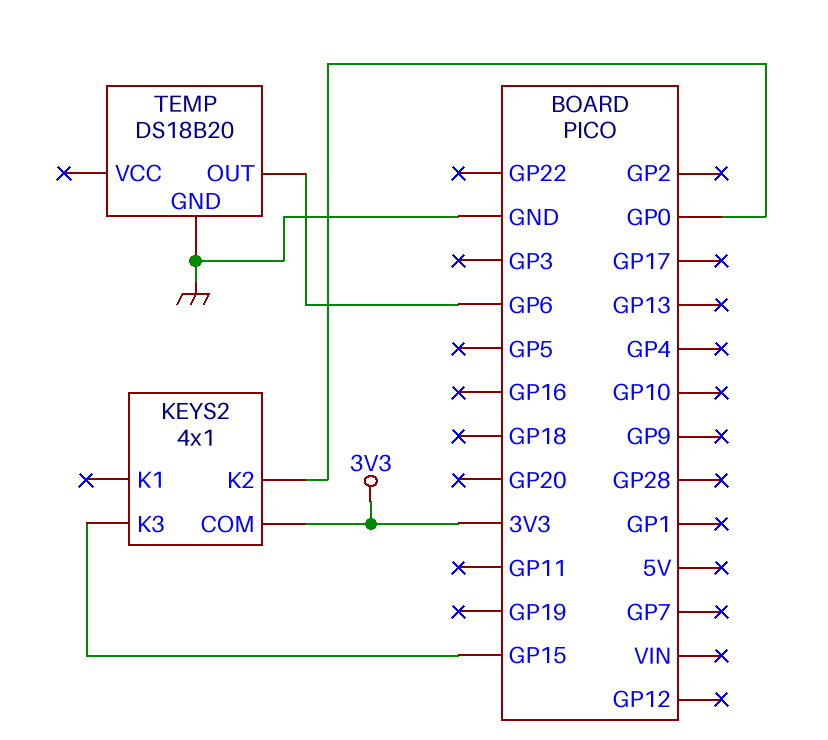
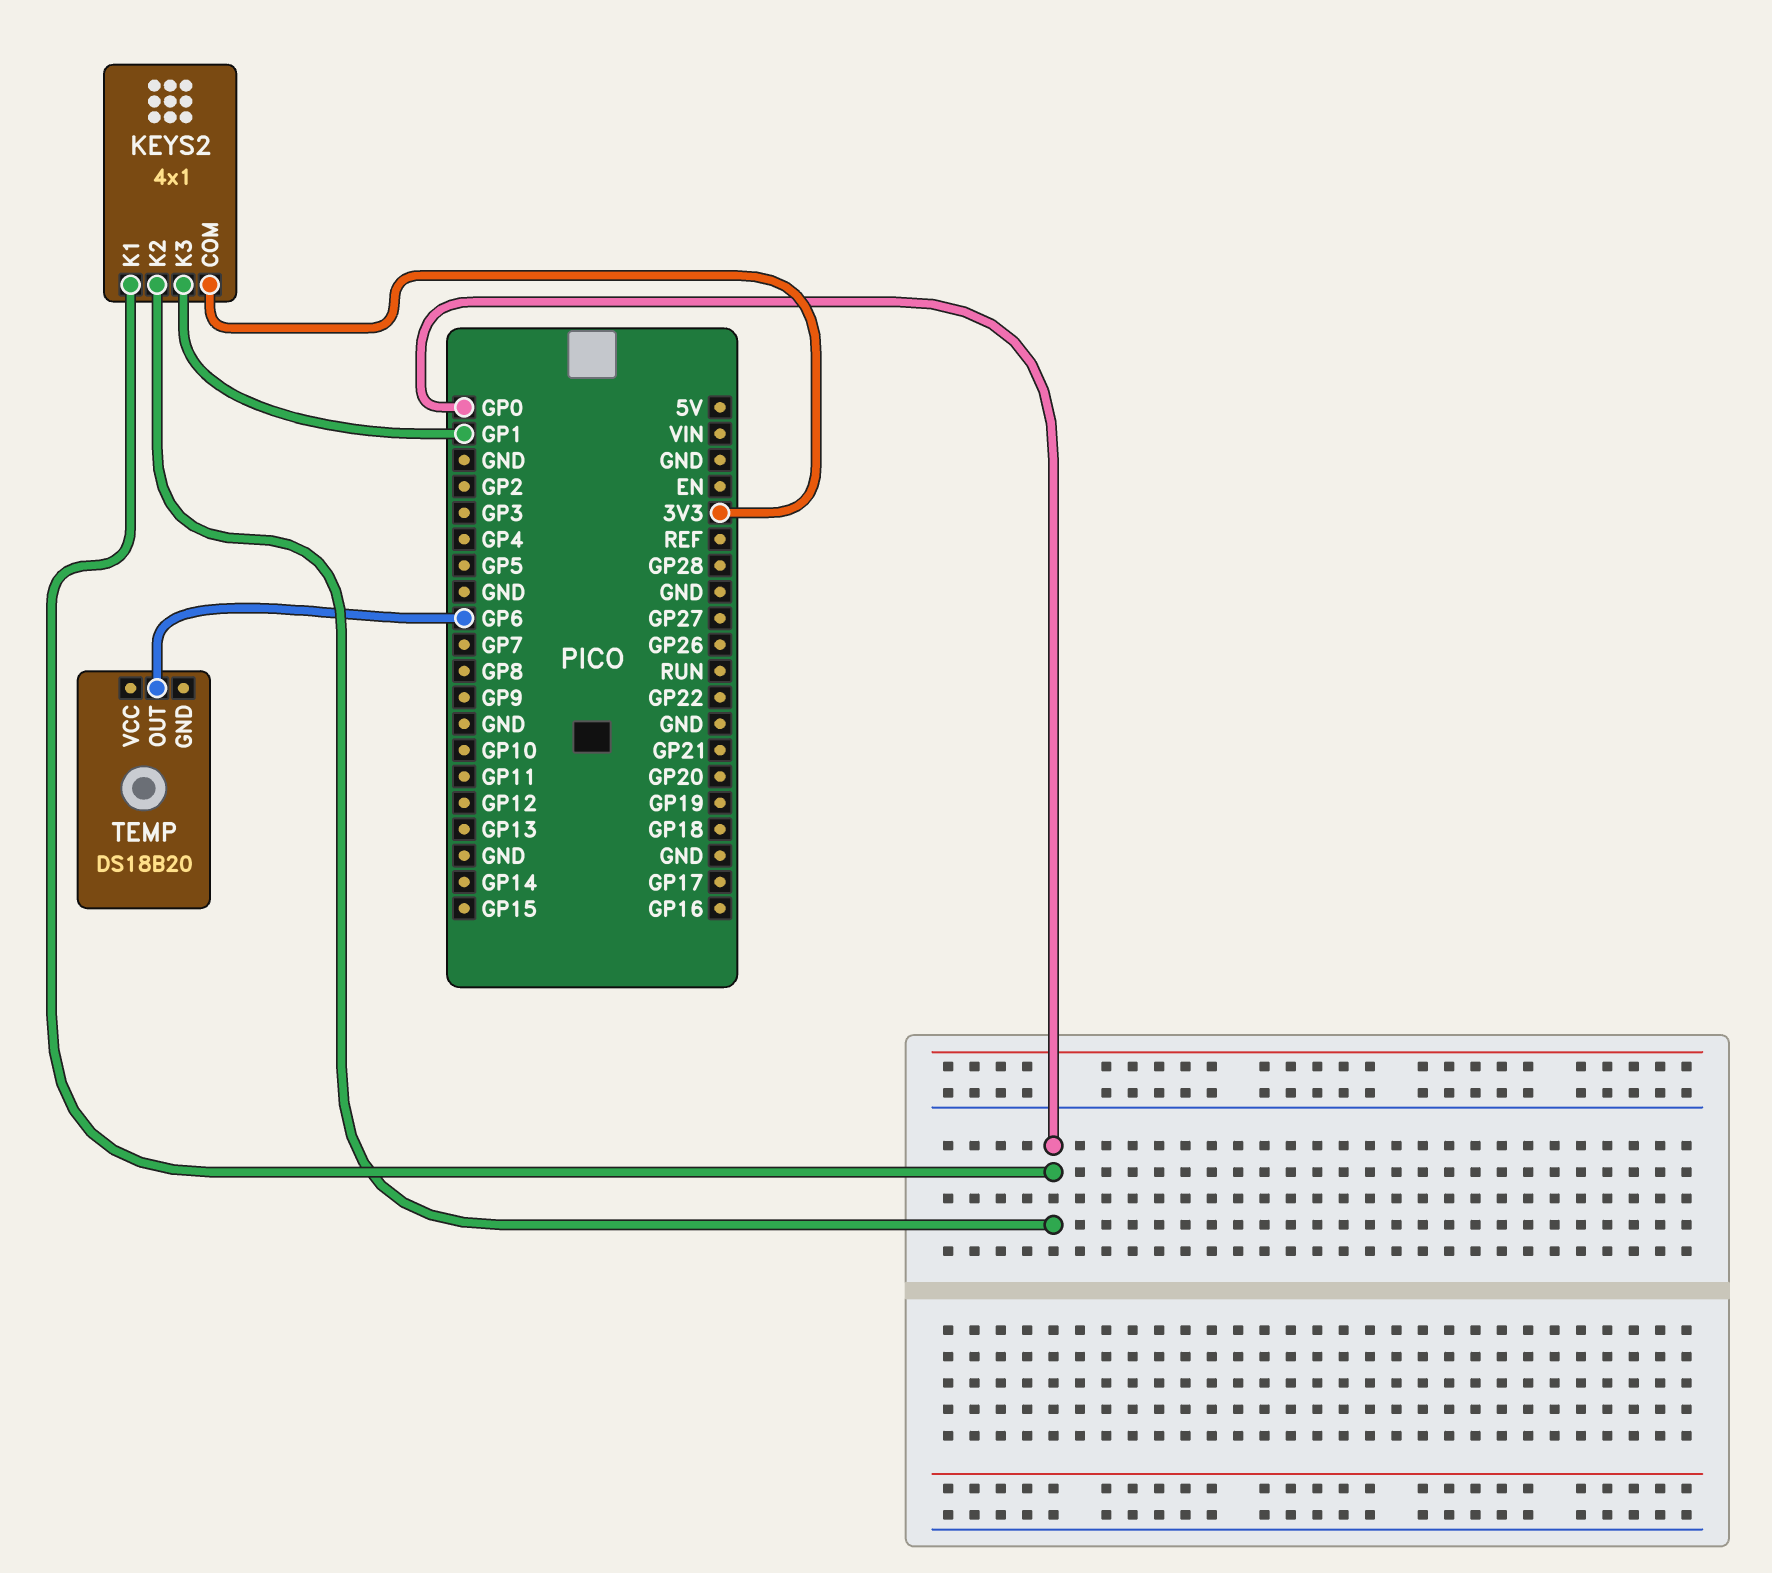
KEYS2 pin K1: none -> GP0
KEYS2 pin K3: GP15 -> GP1
TEMP pin GND: GND -> none

